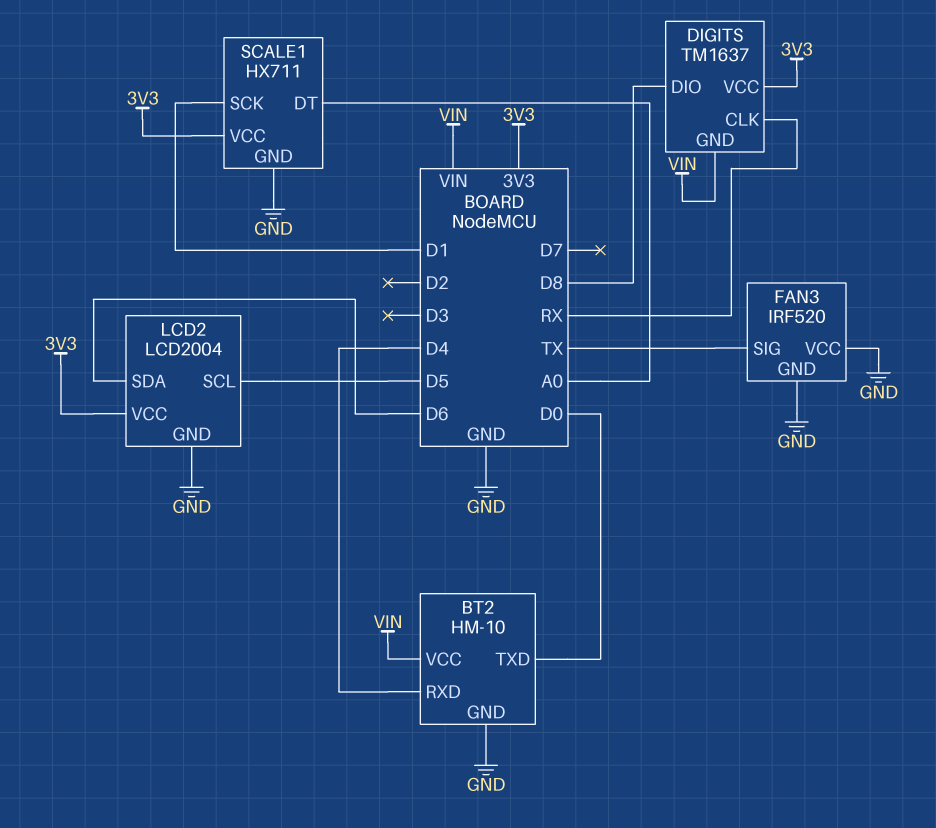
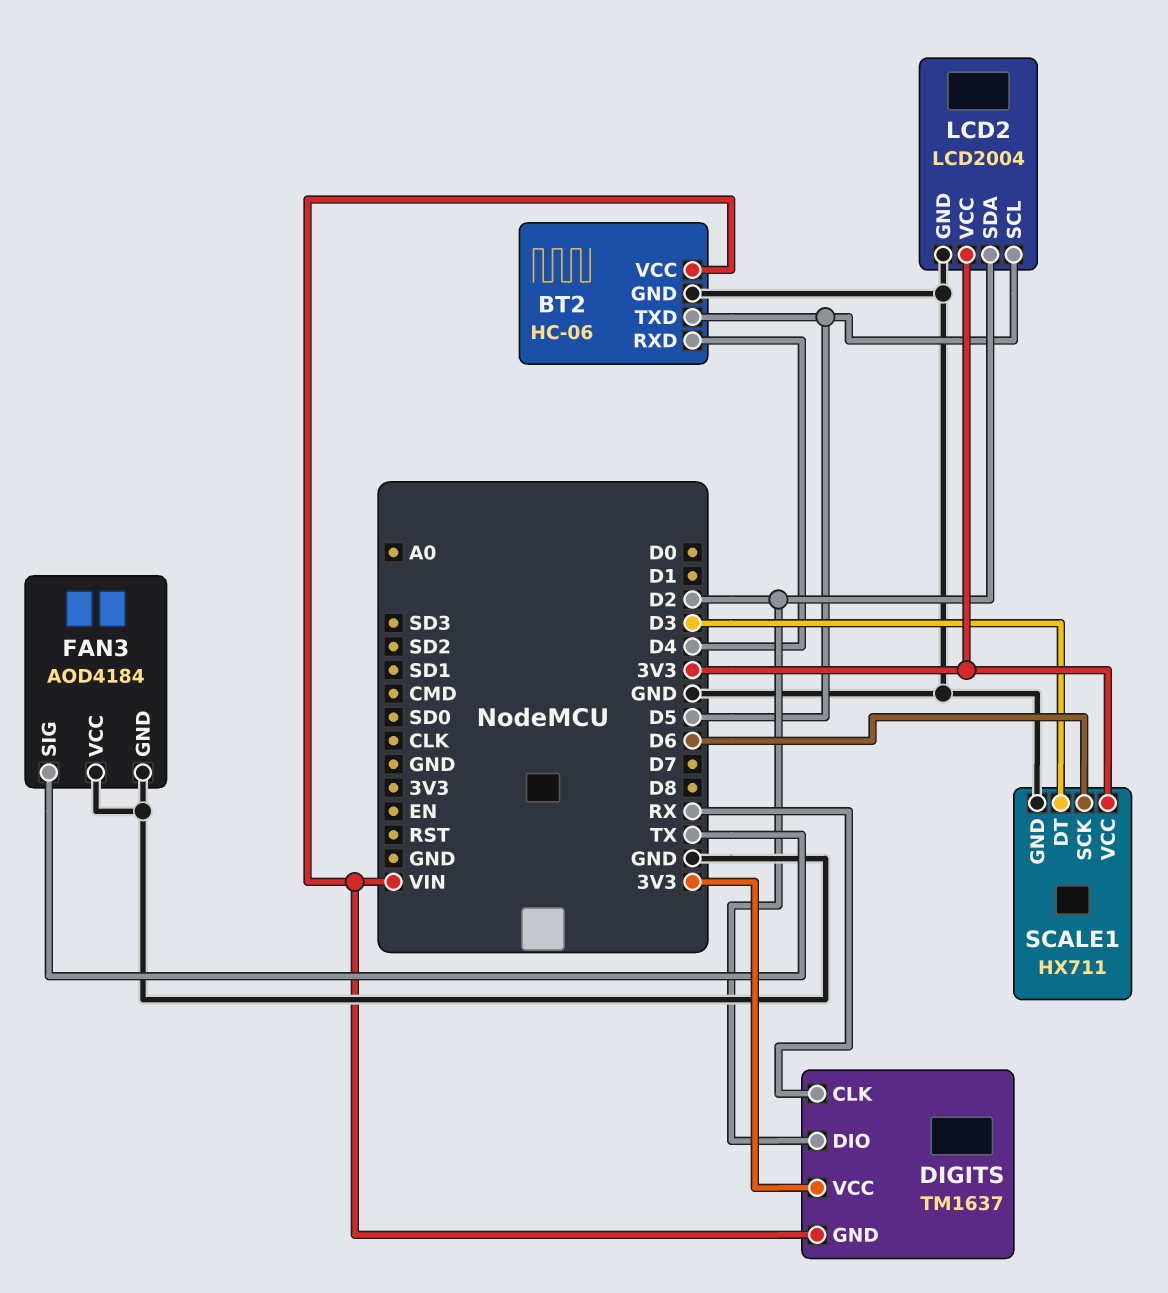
BT2: HM-10 -> HC-06
BT2 pin TXD: D0 -> D5
DIGITS pin DIO: D8 -> D2
FAN3: IRF520 -> AOD4184
LCD2 pin SDA: D6 -> D2
SCALE1 pin DT: A0 -> D3
SCALE1 pin SCK: D1 -> D6

